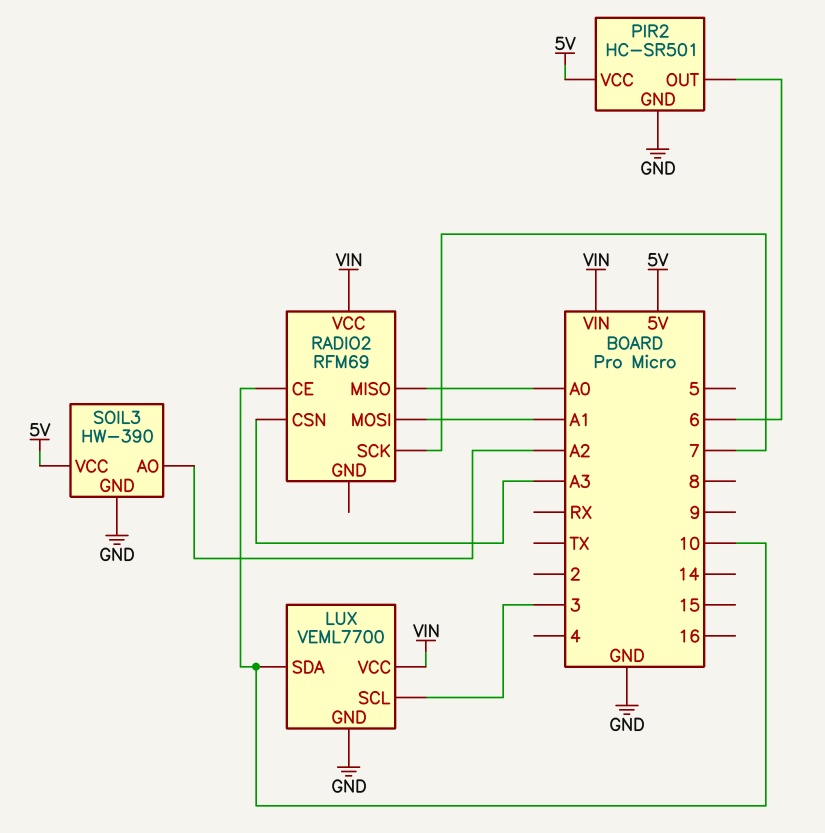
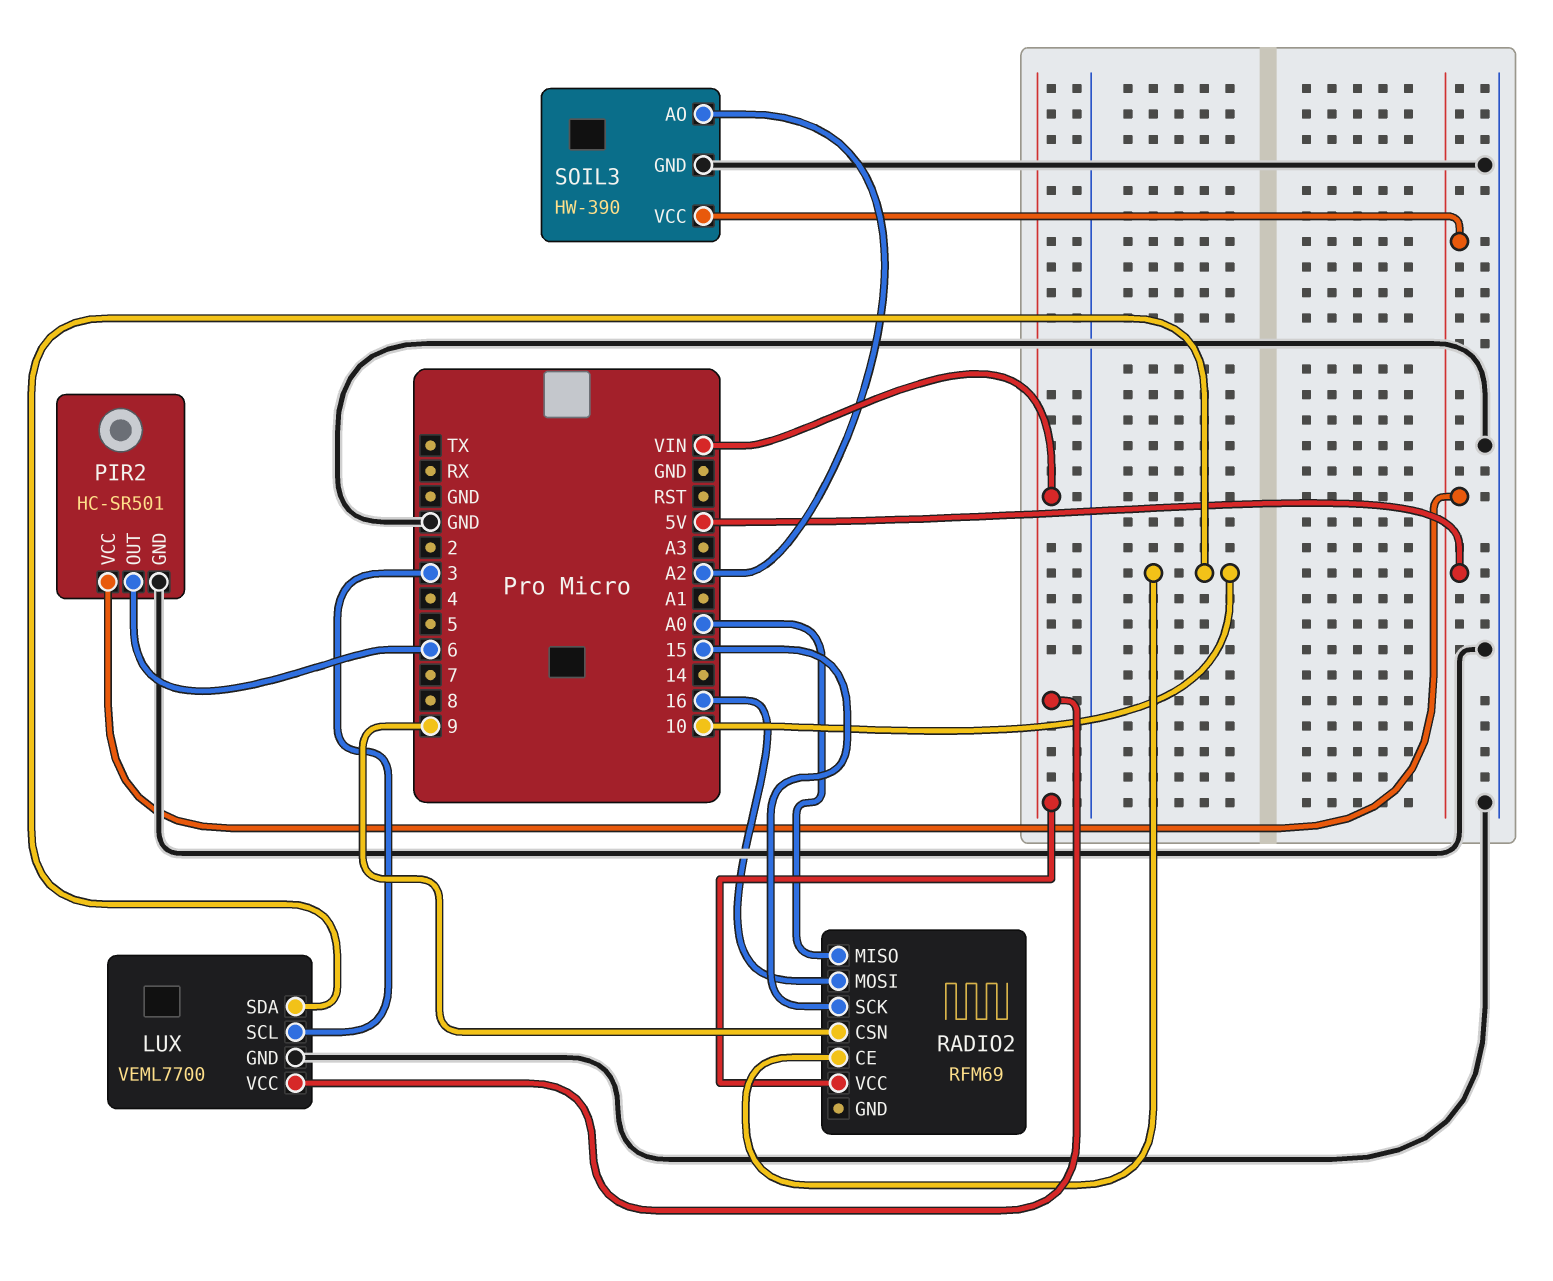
RADIO2 pin CSN: A3 -> 9
RADIO2 pin MOSI: A1 -> 16
RADIO2 pin SCK: 7 -> 15

